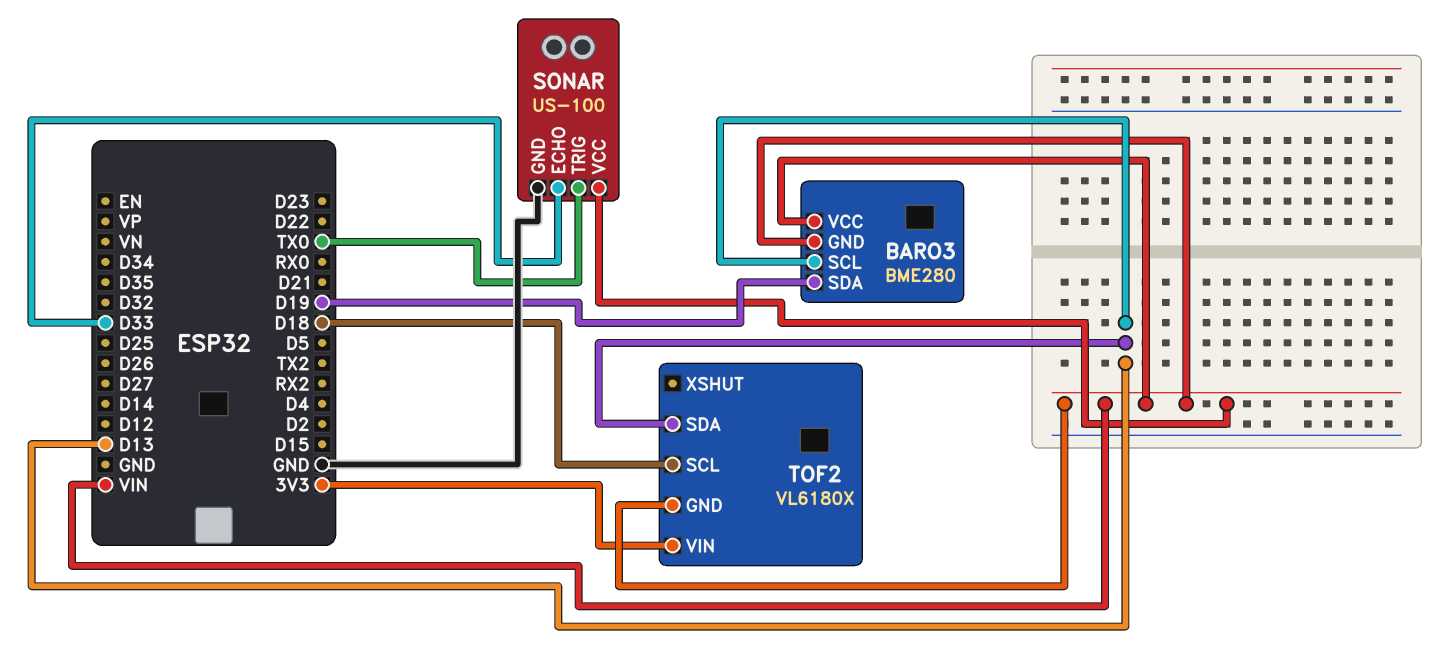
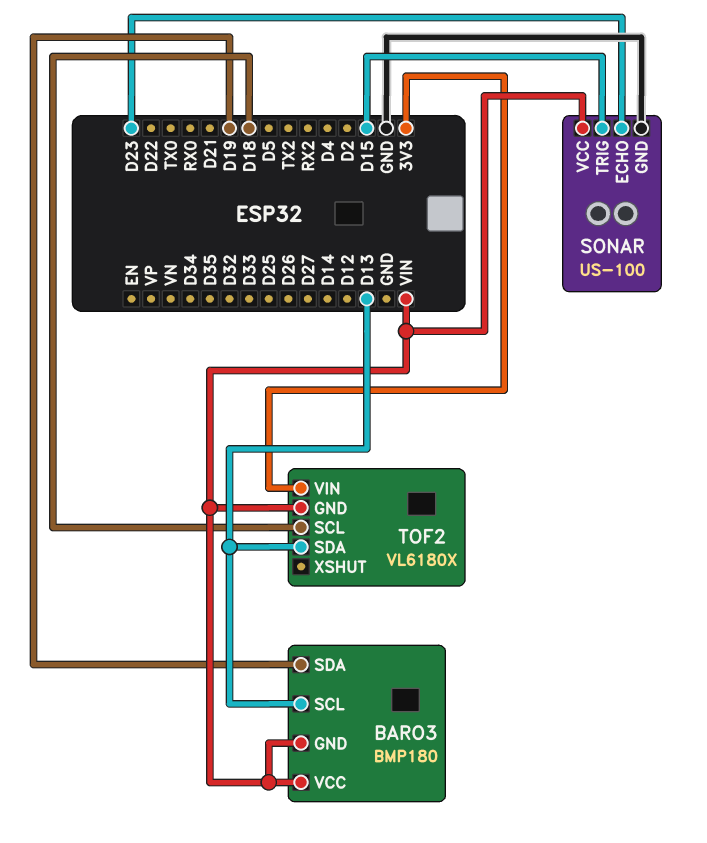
BARO3: BME280 -> BMP180
SONAR pin ECHO: D33 -> D23
SONAR pin TRIG: TX0 -> D15

